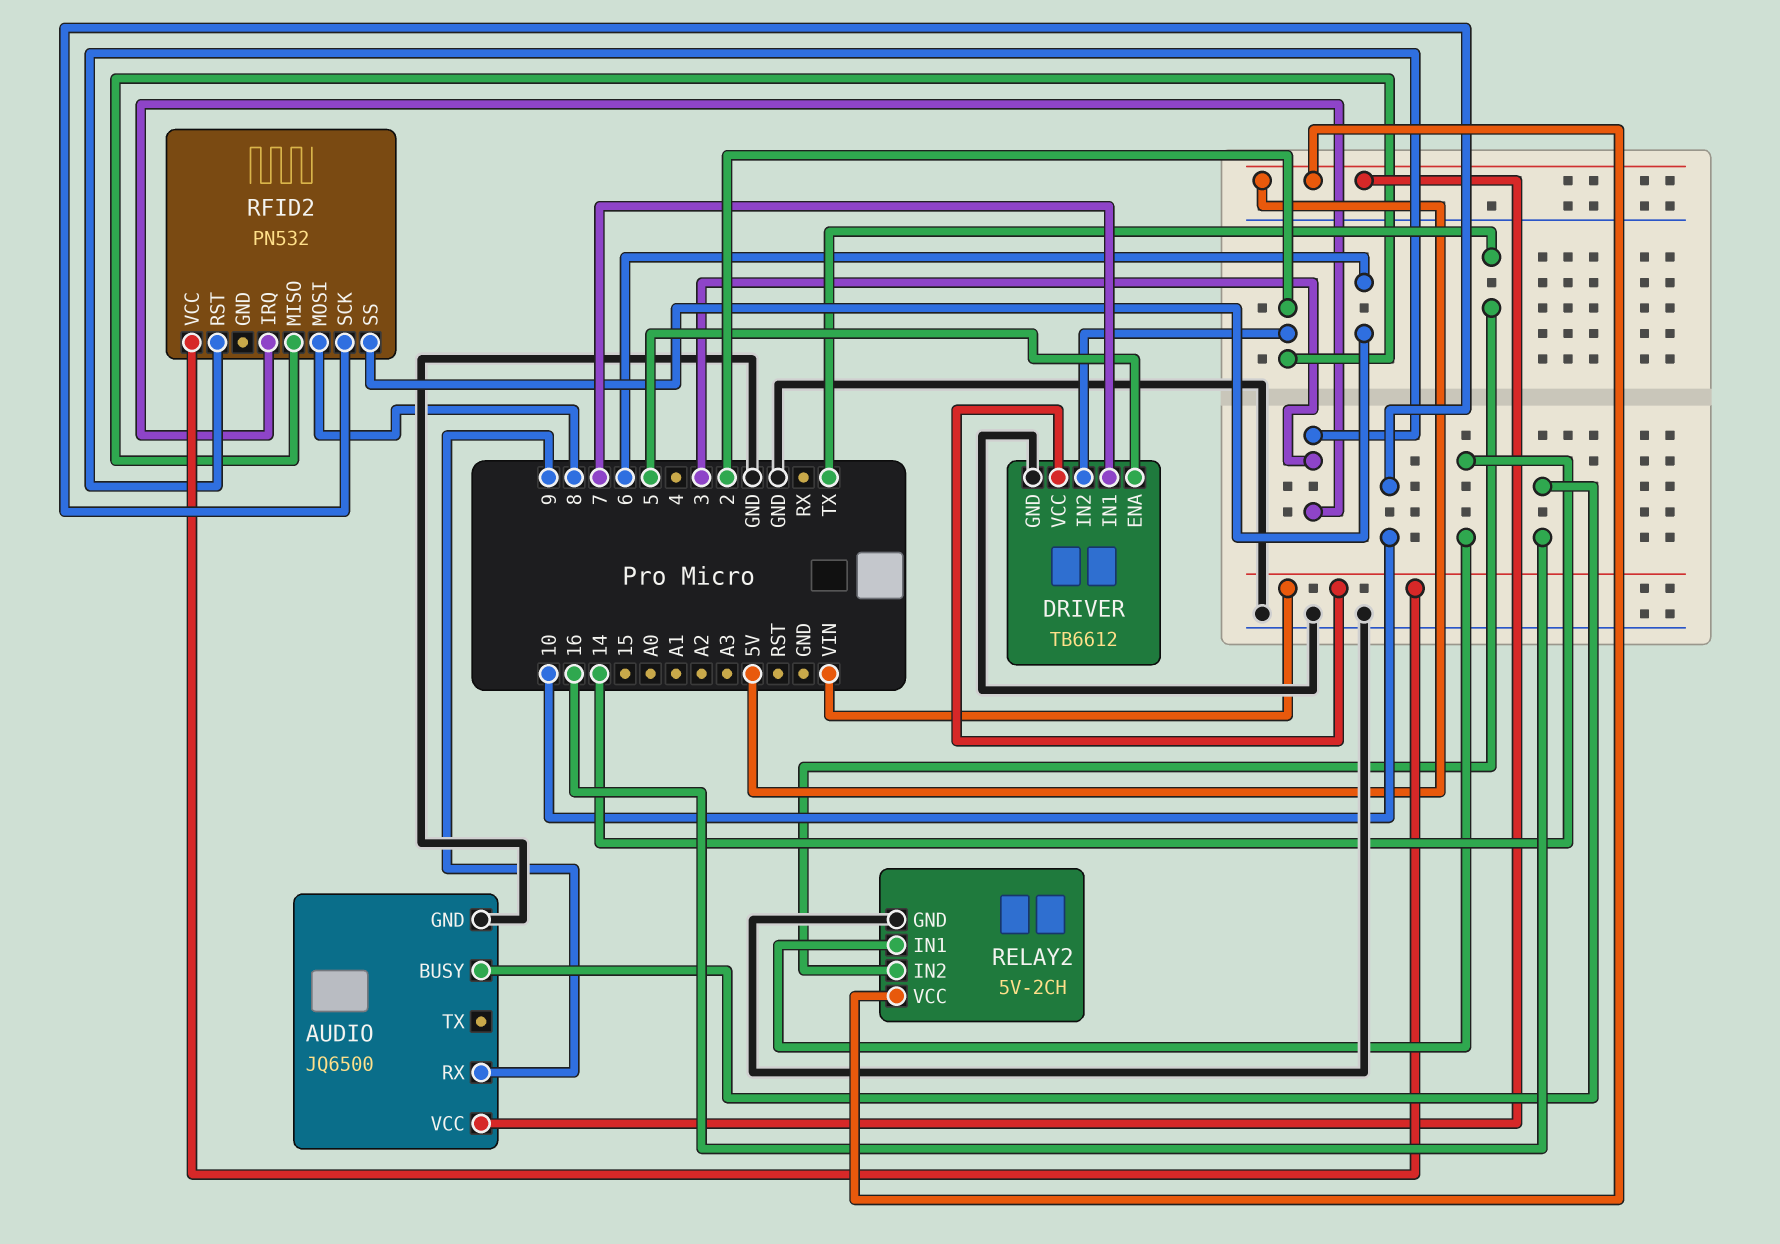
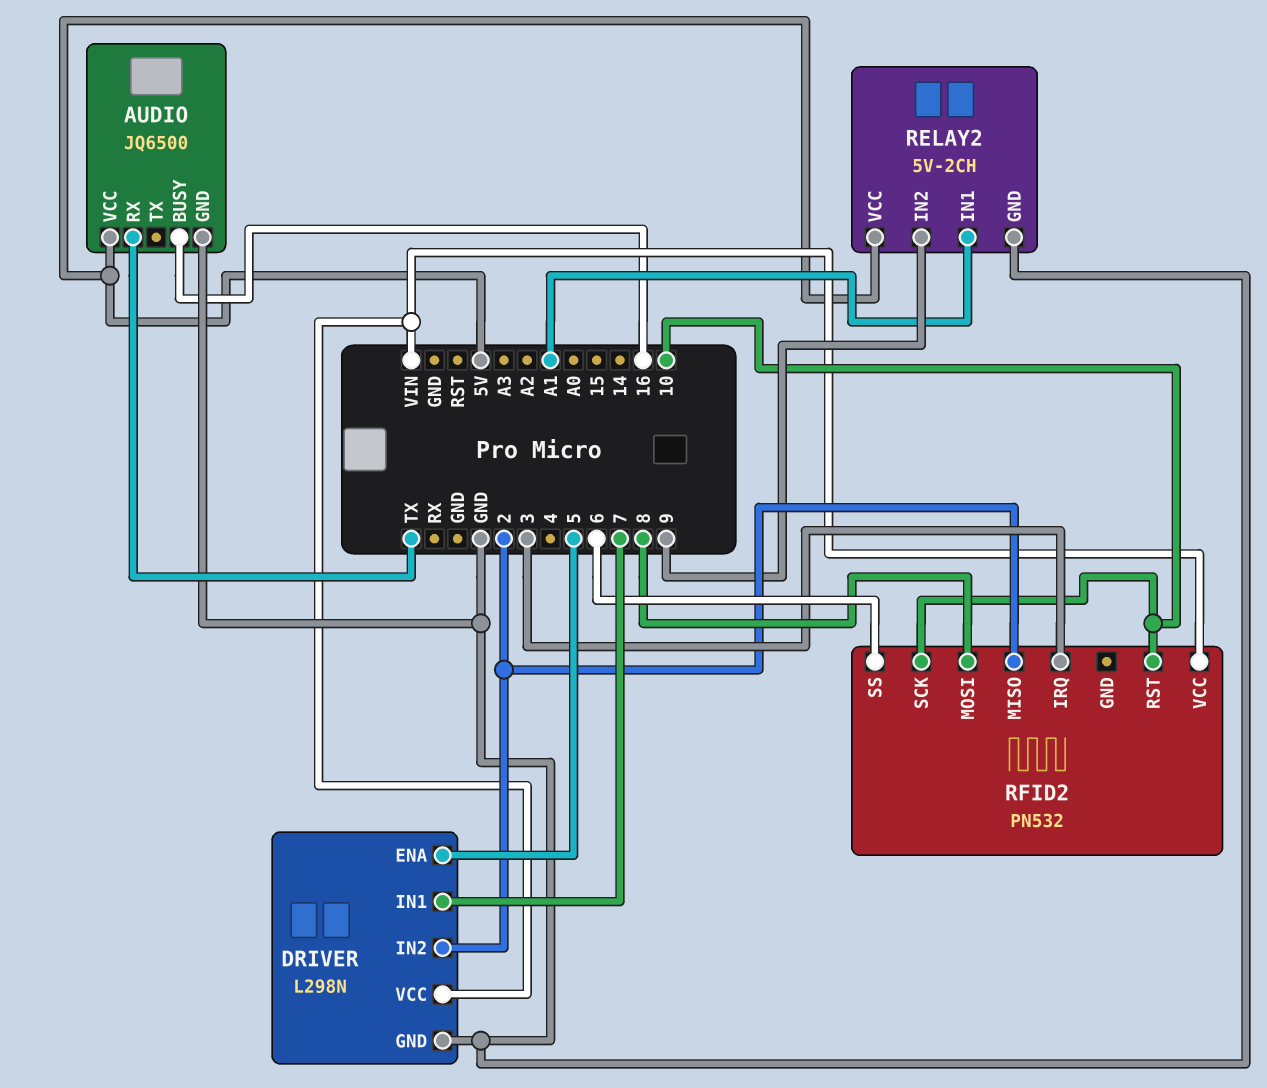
AUDIO pin RX: 9 -> TX
DRIVER: TB6612 -> L298N
RELAY2 pin IN1: 14 -> A1
RELAY2 pin IN2: TX -> 9
RFID2 pin RST: 3 -> 10

